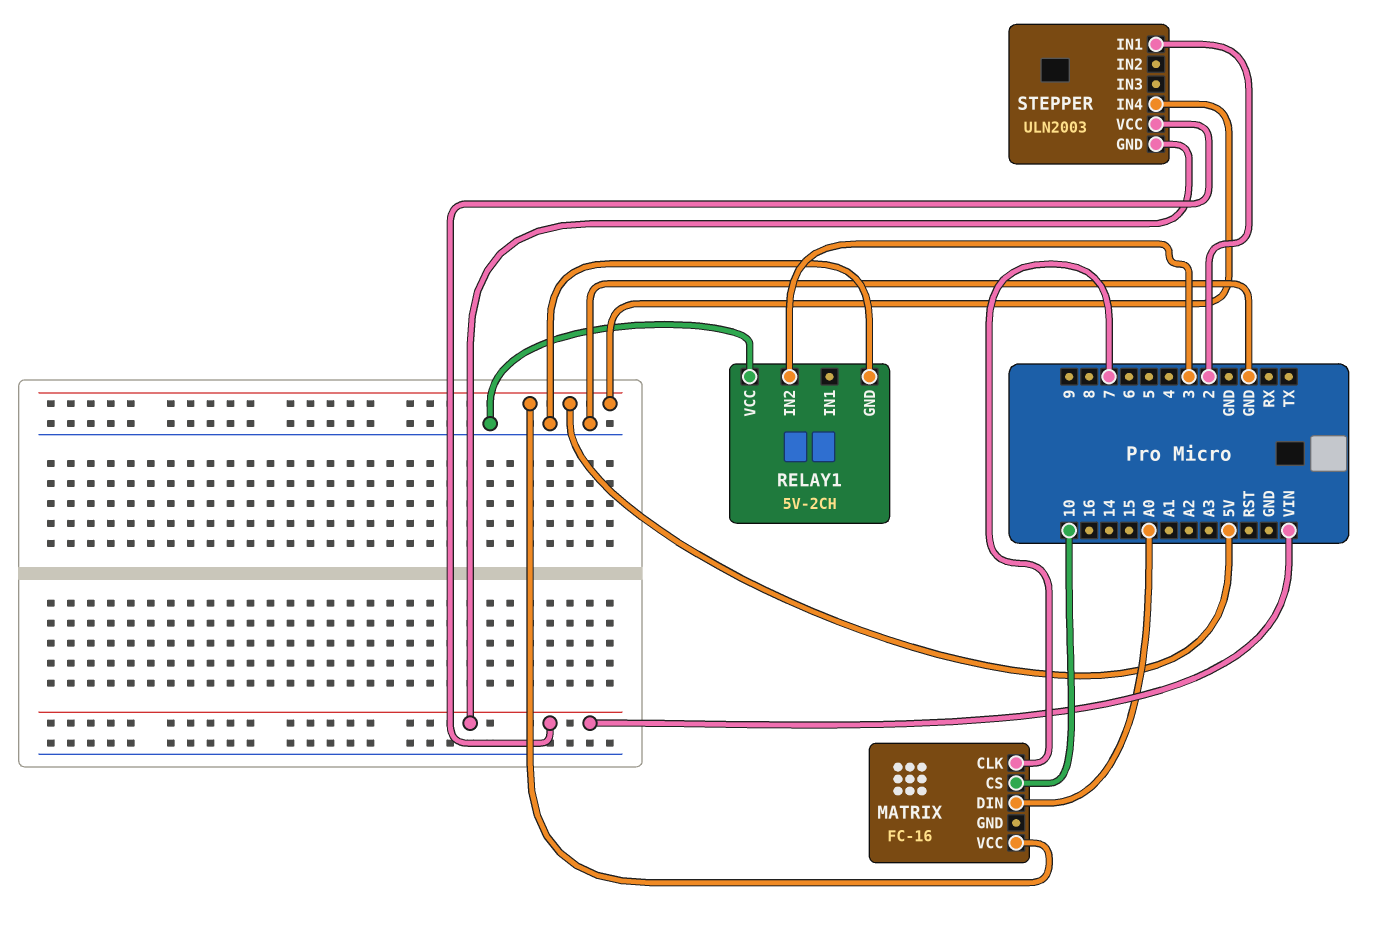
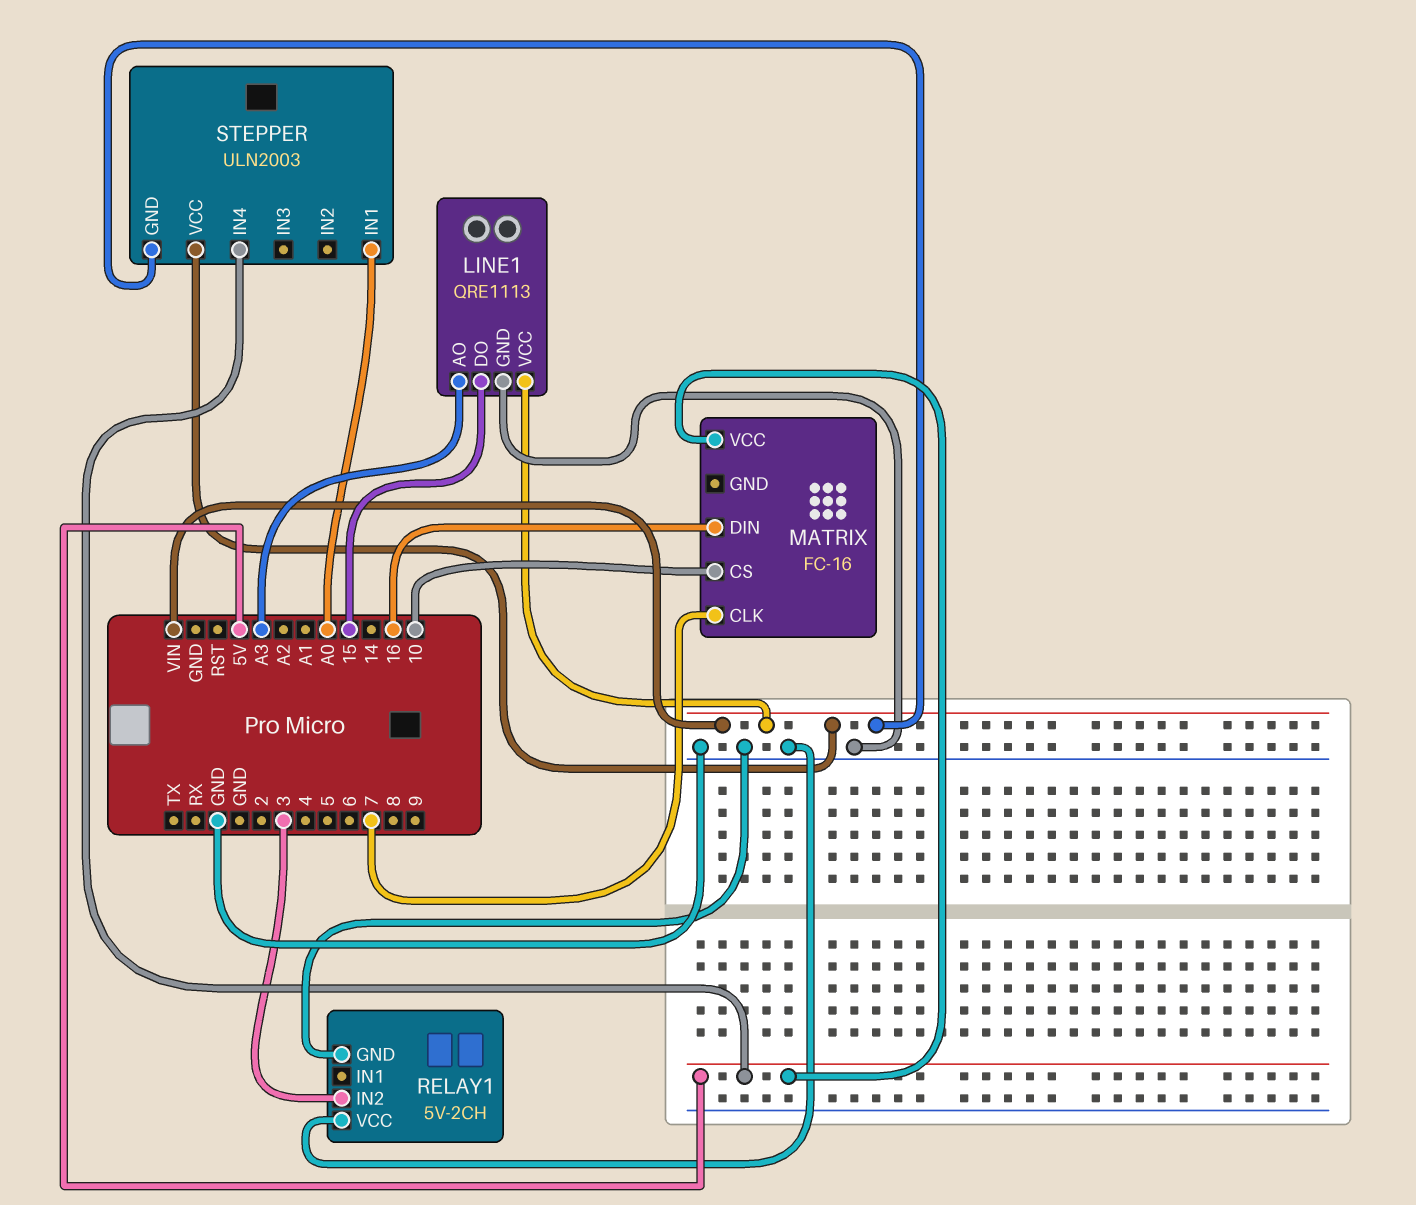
LINE1: none -> QRE1113
LINE1 pin AO: none -> A3
LINE1 pin DO: none -> 15
LINE1 pin GND: none -> GND
LINE1 pin VCC: none -> VIN
MATRIX pin DIN: A0 -> 16
STEPPER pin IN1: 2 -> A0

